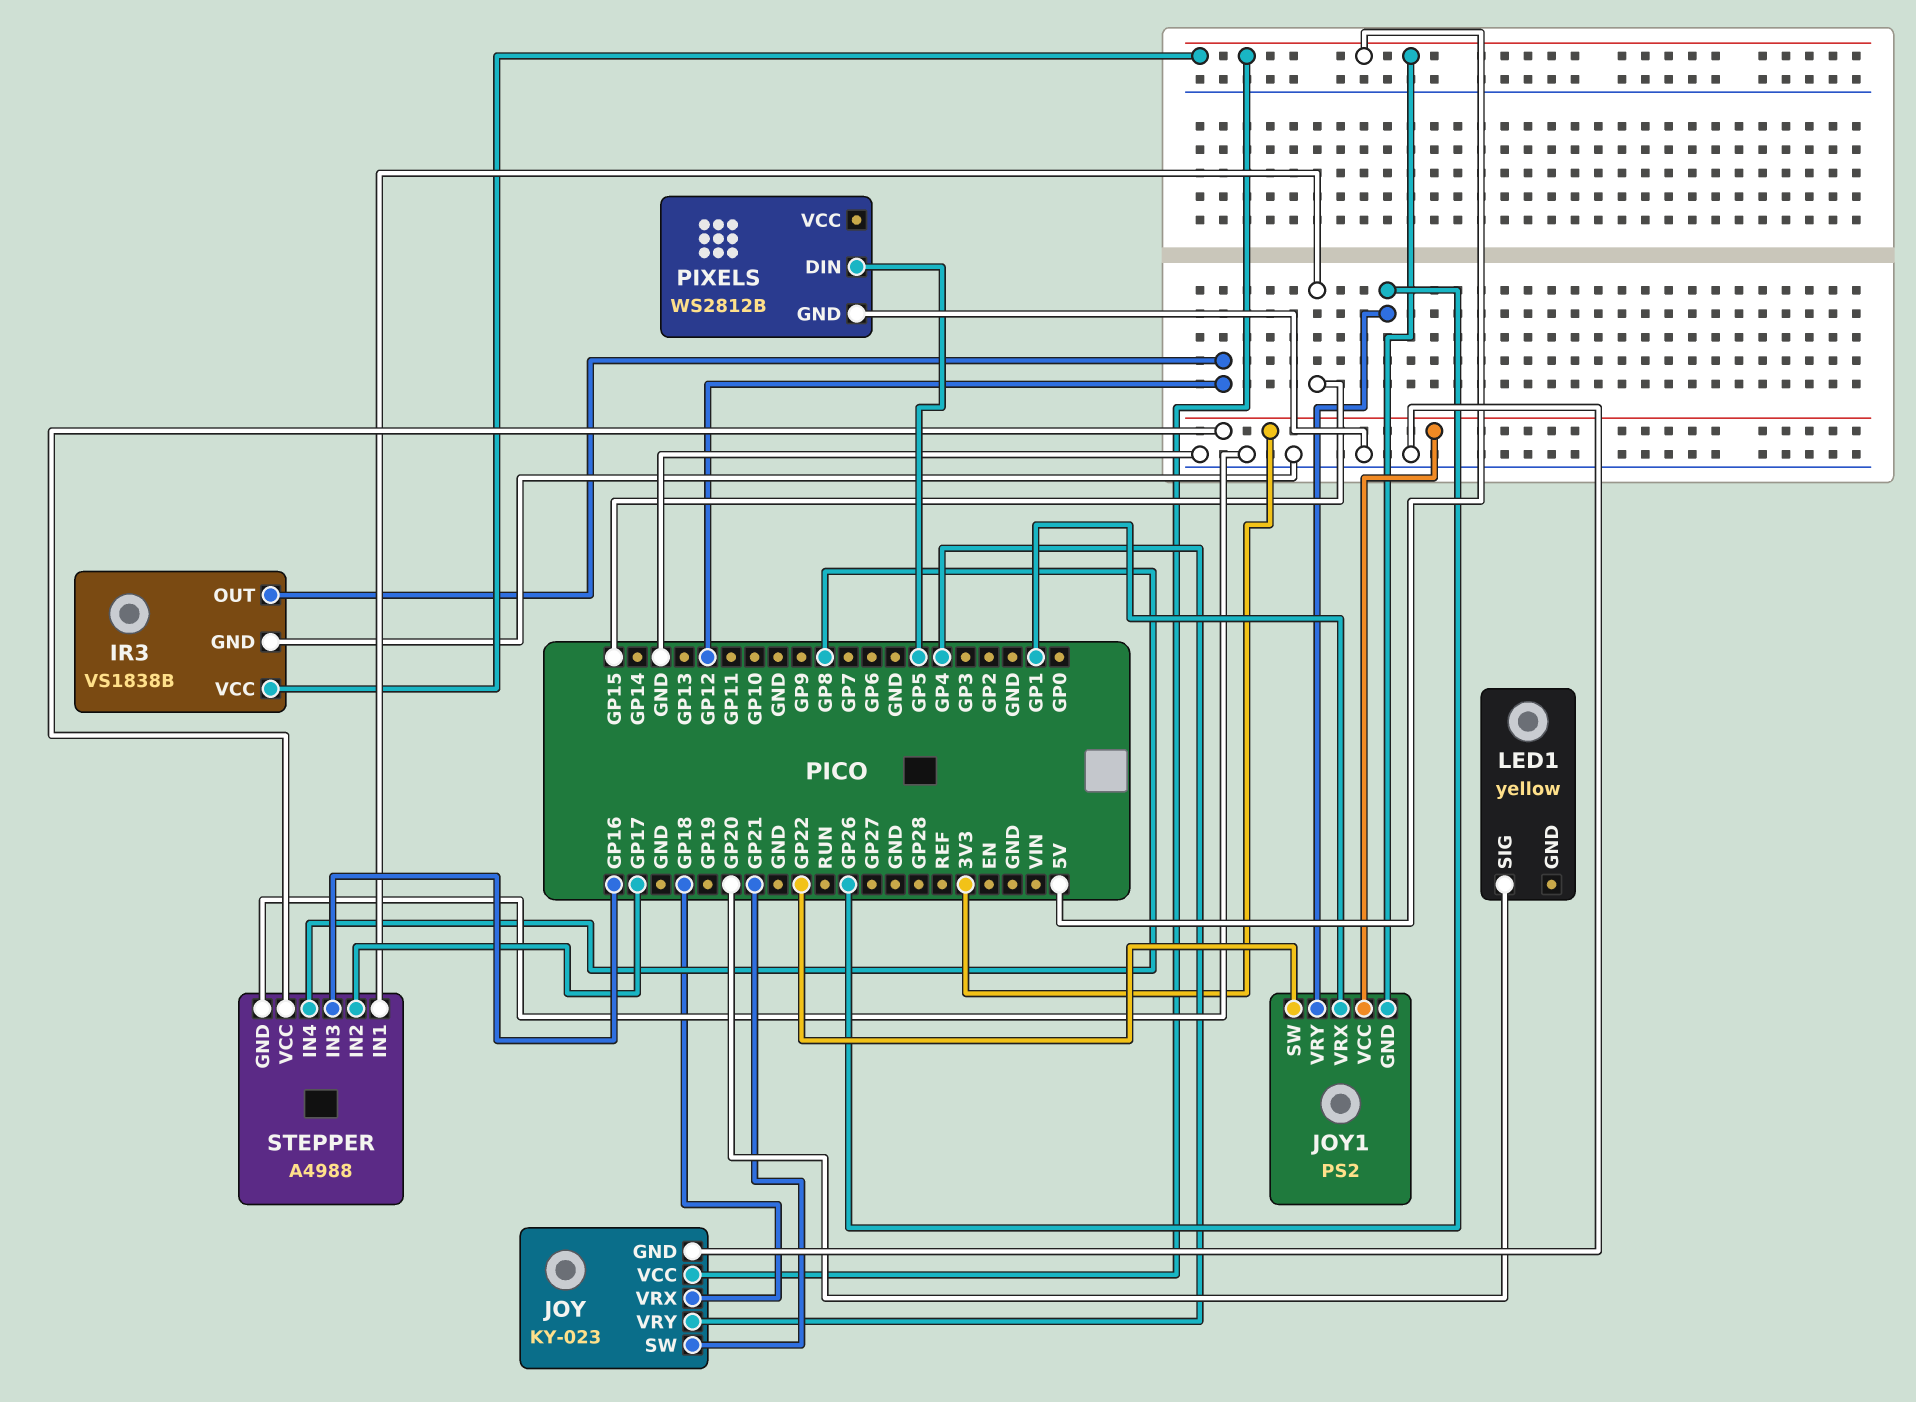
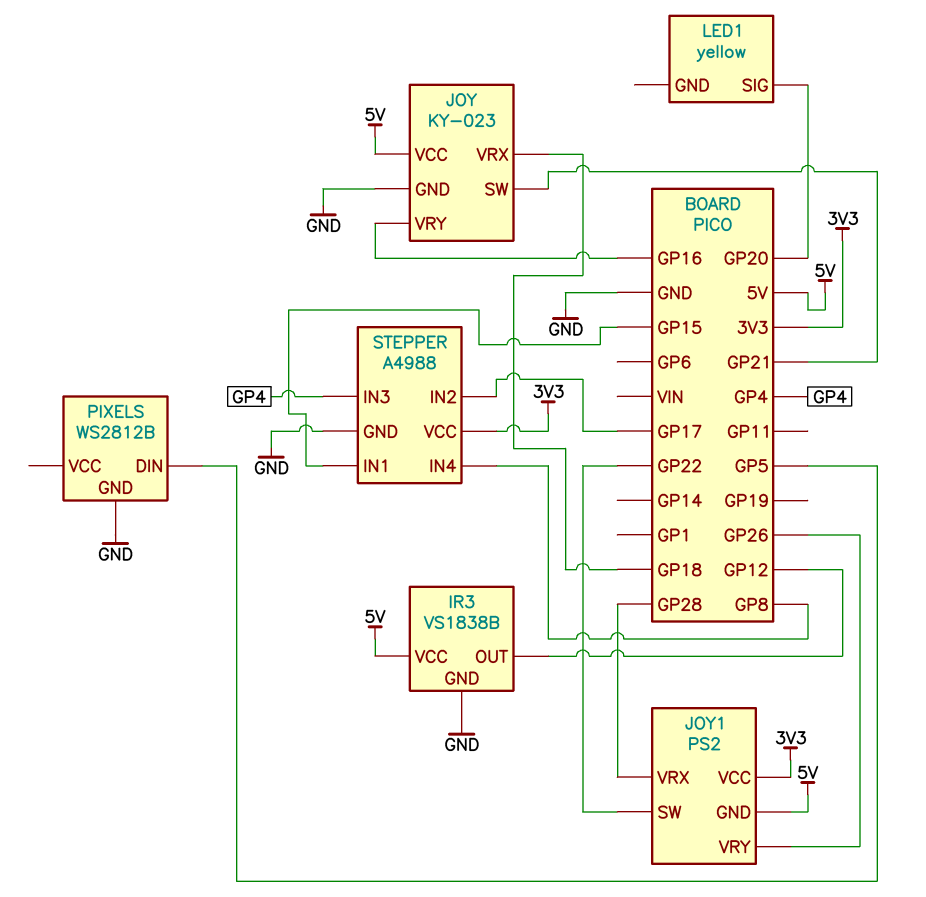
JOY pin VRY: GP4 -> GP16
JOY1 pin VRX: GP1 -> GP28
STEPPER pin IN3: GP16 -> GP4

